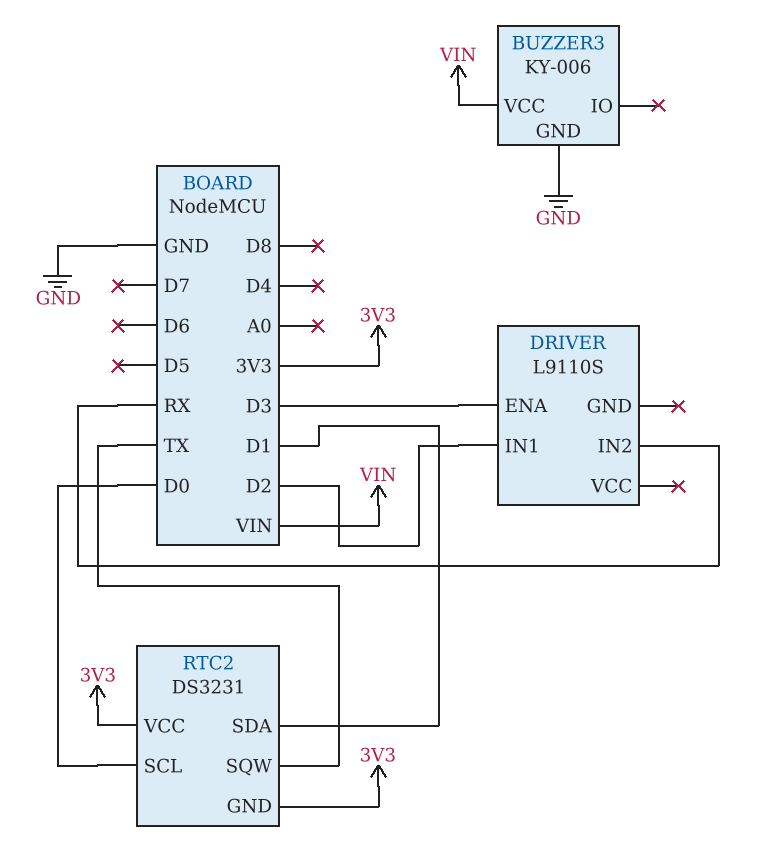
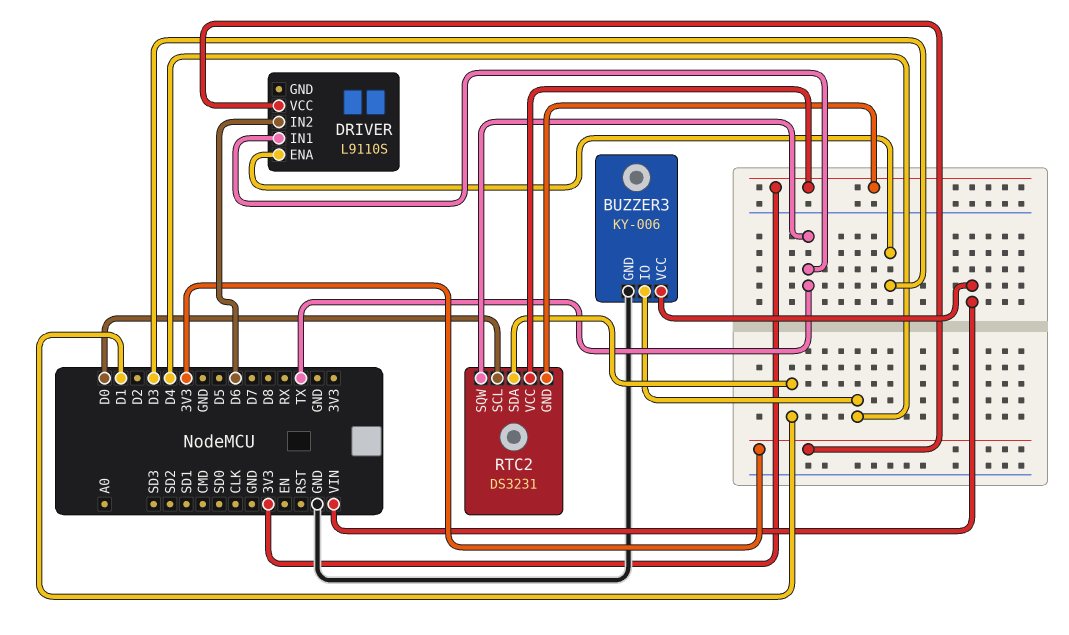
BUZZER3 pin IO: none -> D4
DRIVER pin IN1: D2 -> TX
DRIVER pin IN2: RX -> D6
DRIVER pin VCC: none -> 3V3

